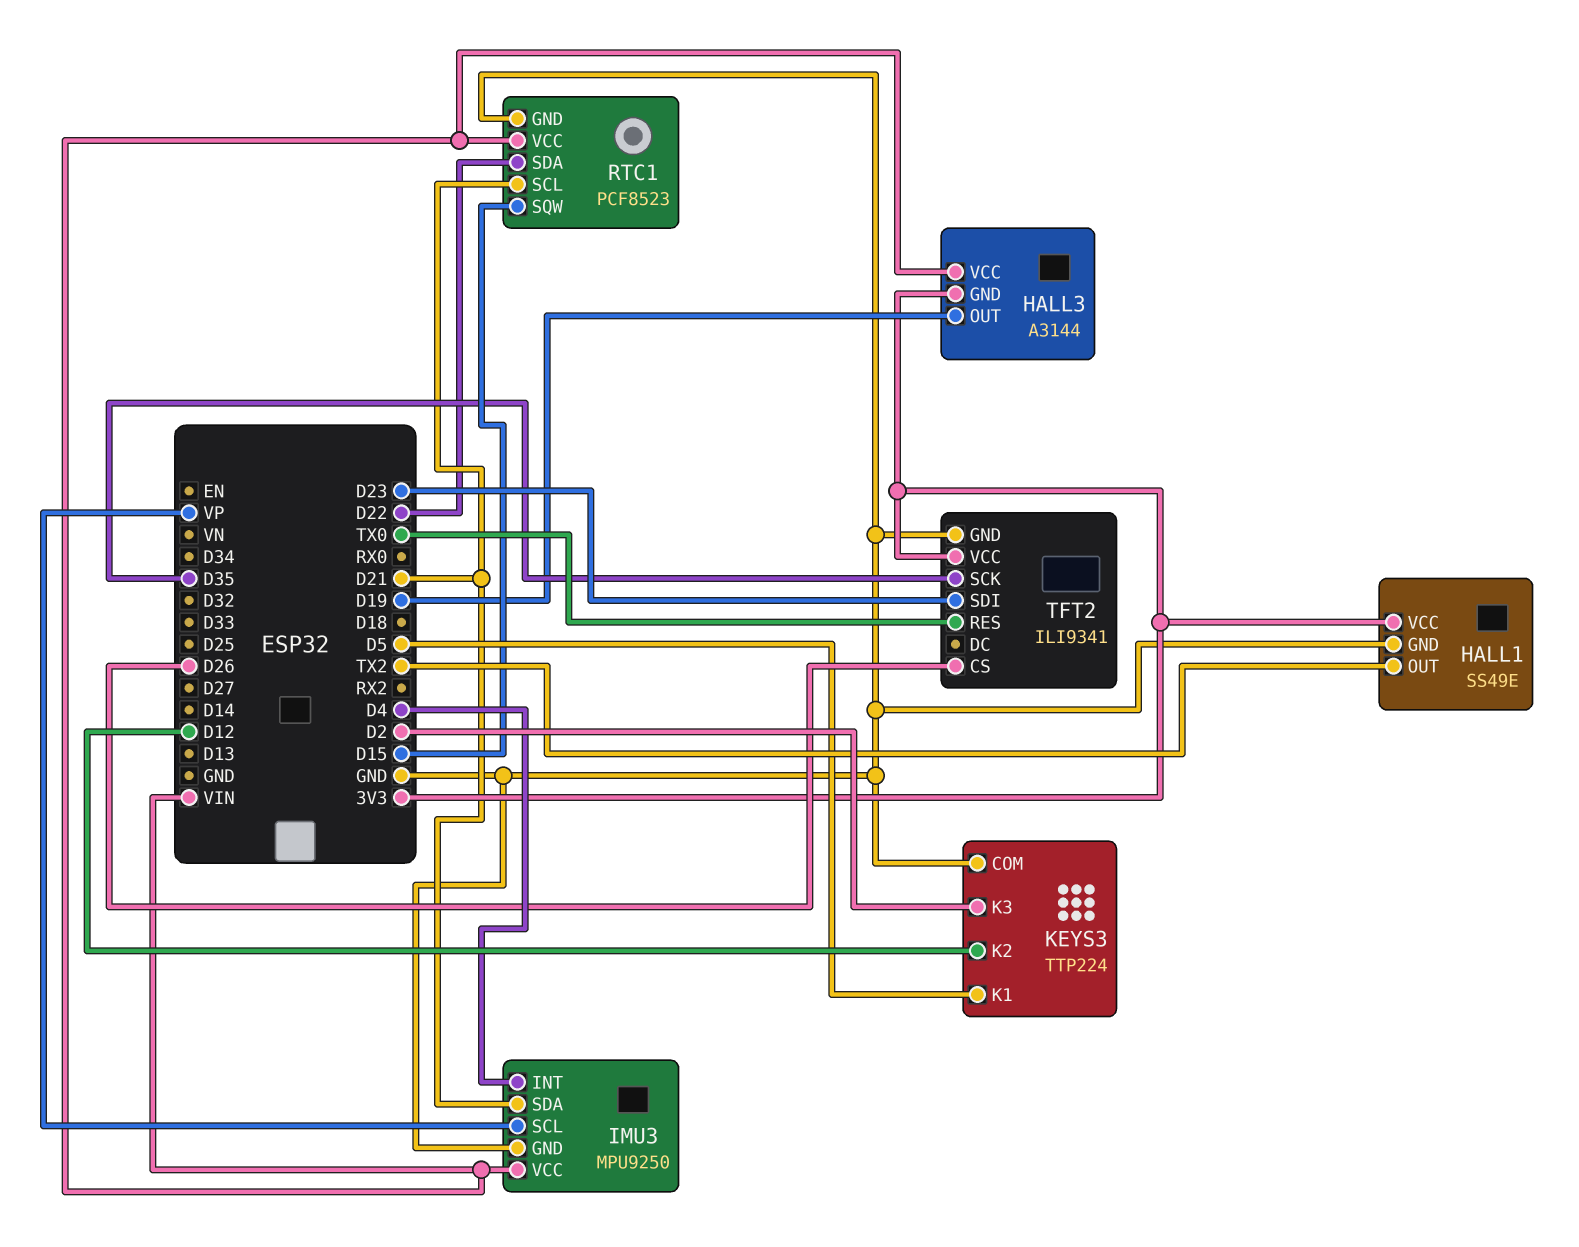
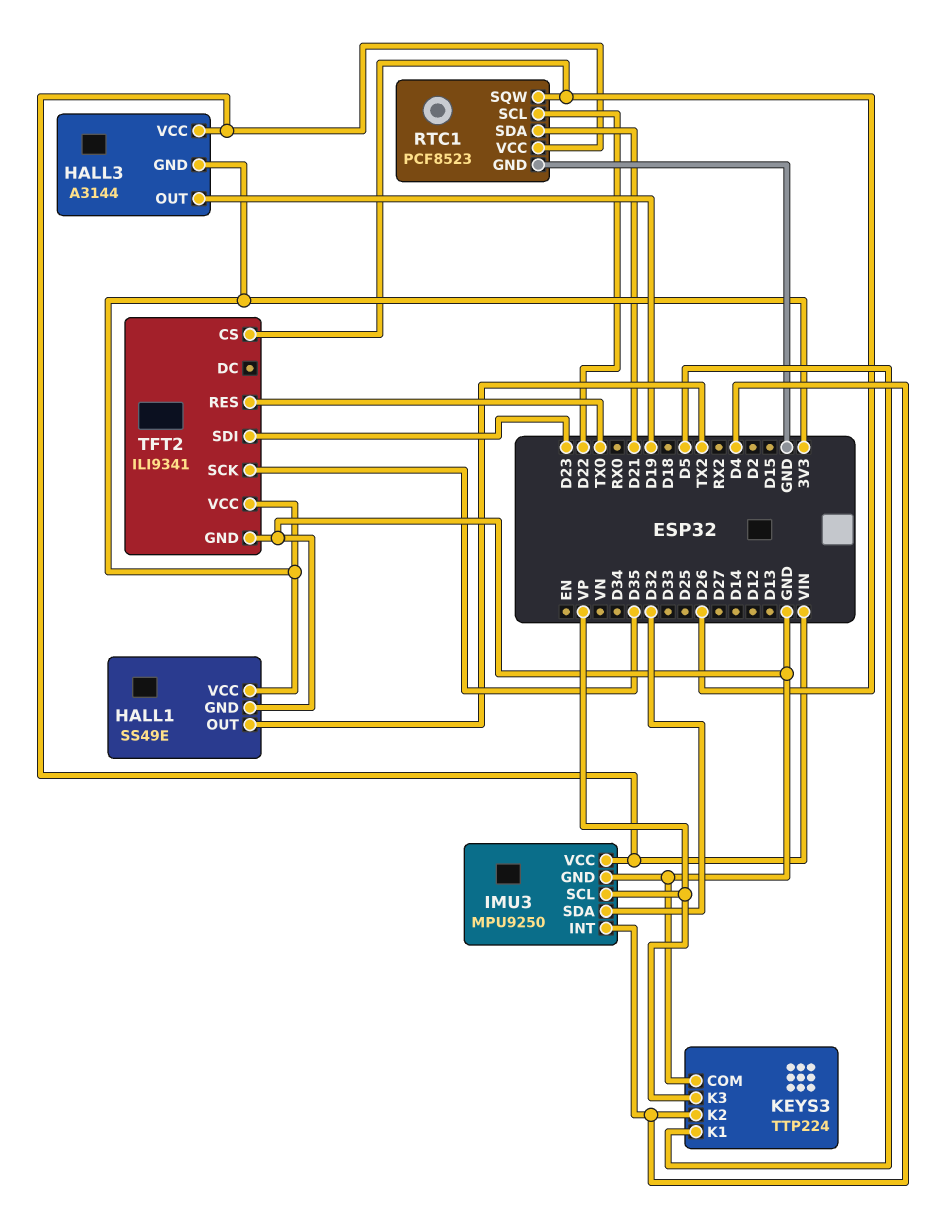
IMU3 pin SDA: D21 -> D32
KEYS3 pin K2: D12 -> D4
KEYS3 pin K3: D2 -> VP
RTC1 pin SCL: D21 -> D22
RTC1 pin SDA: D22 -> D21
RTC1 pin SQW: D15 -> D26

